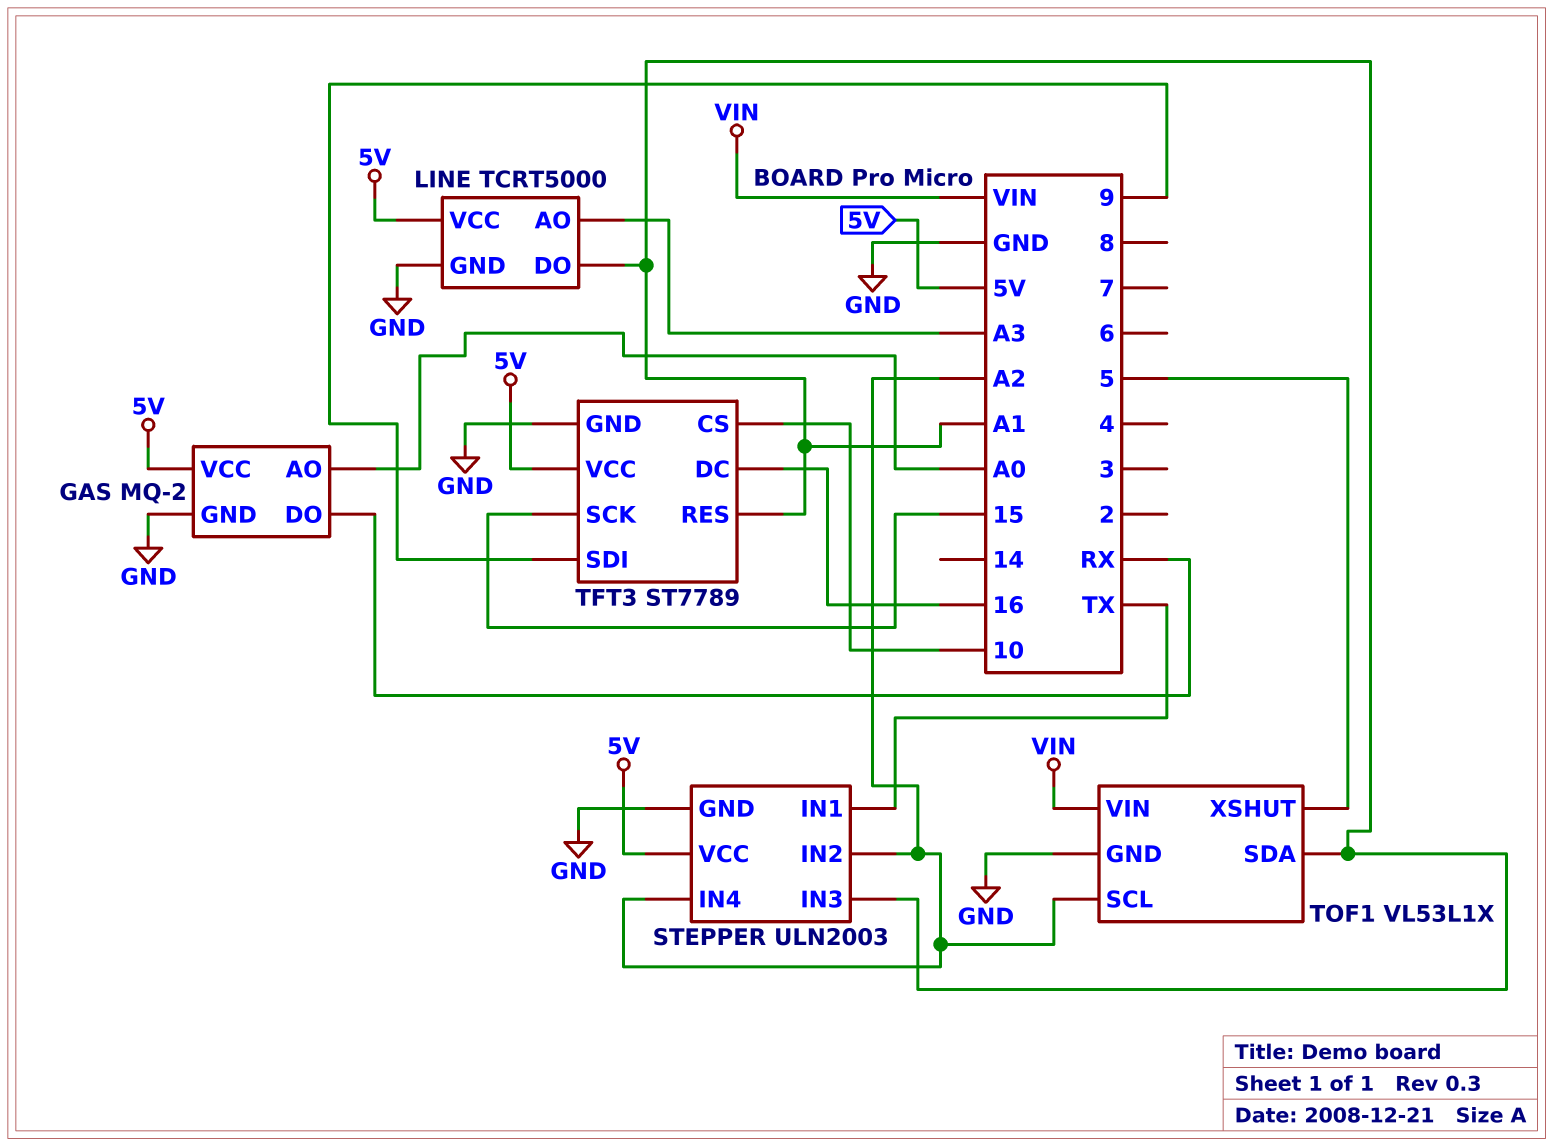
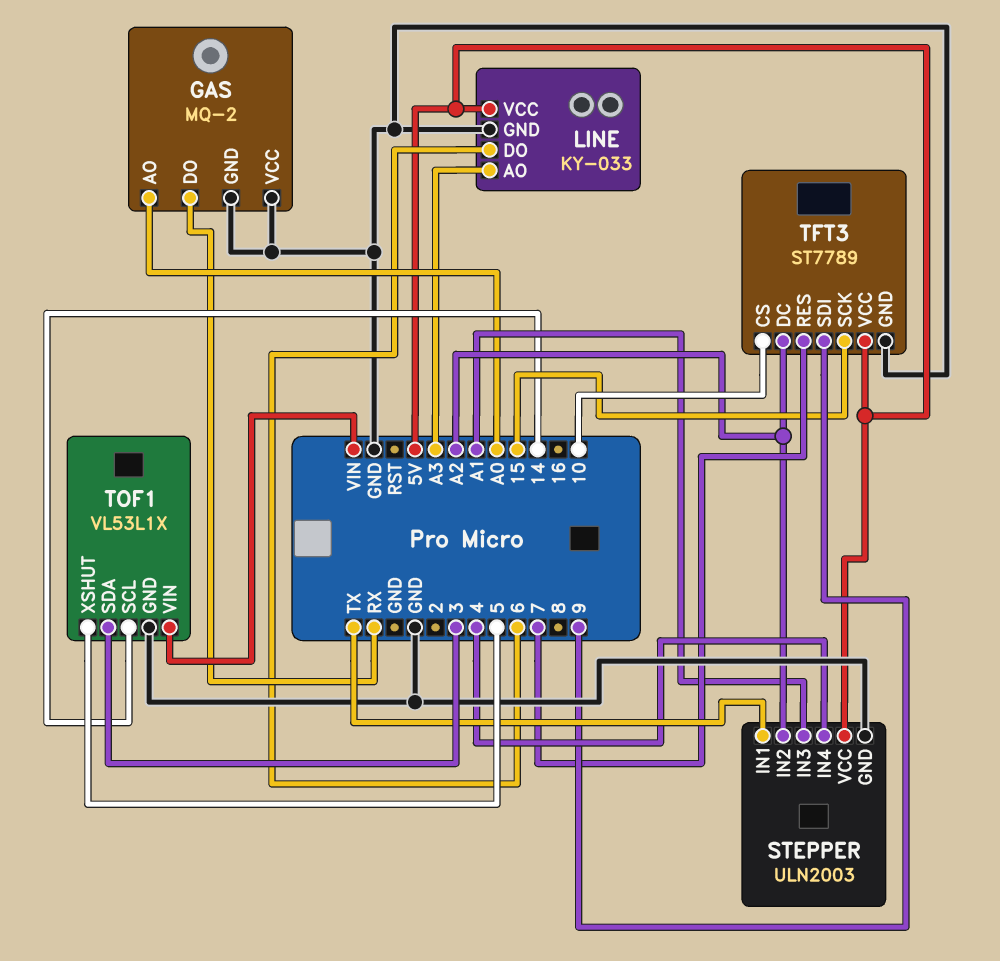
GAS pin VCC: 5V -> GND
LINE: TCRT5000 -> KY-033
LINE pin DO: A1 -> 6
STEPPER pin IN4: A2 -> 4
TFT3 pin DC: 16 -> A2
TFT3 pin RES: A1 -> 7
TOF1 pin SCL: A2 -> 14
TOF1 pin SDA: A1 -> 3

